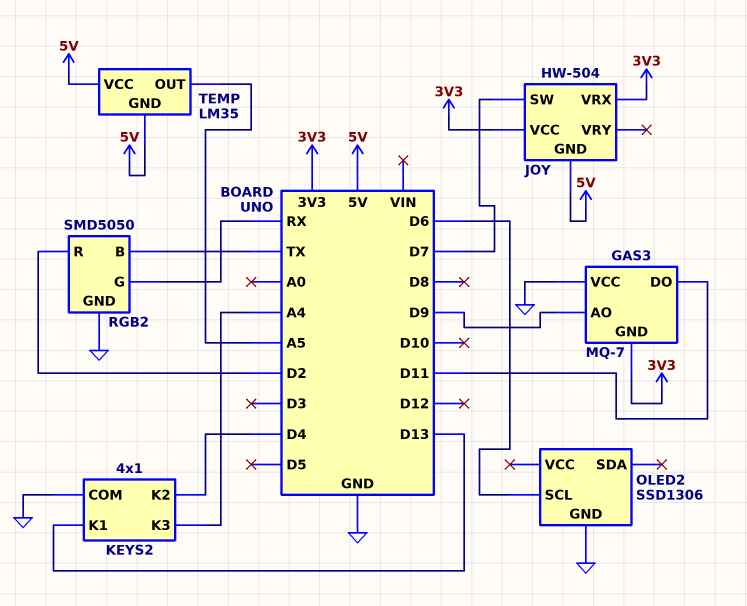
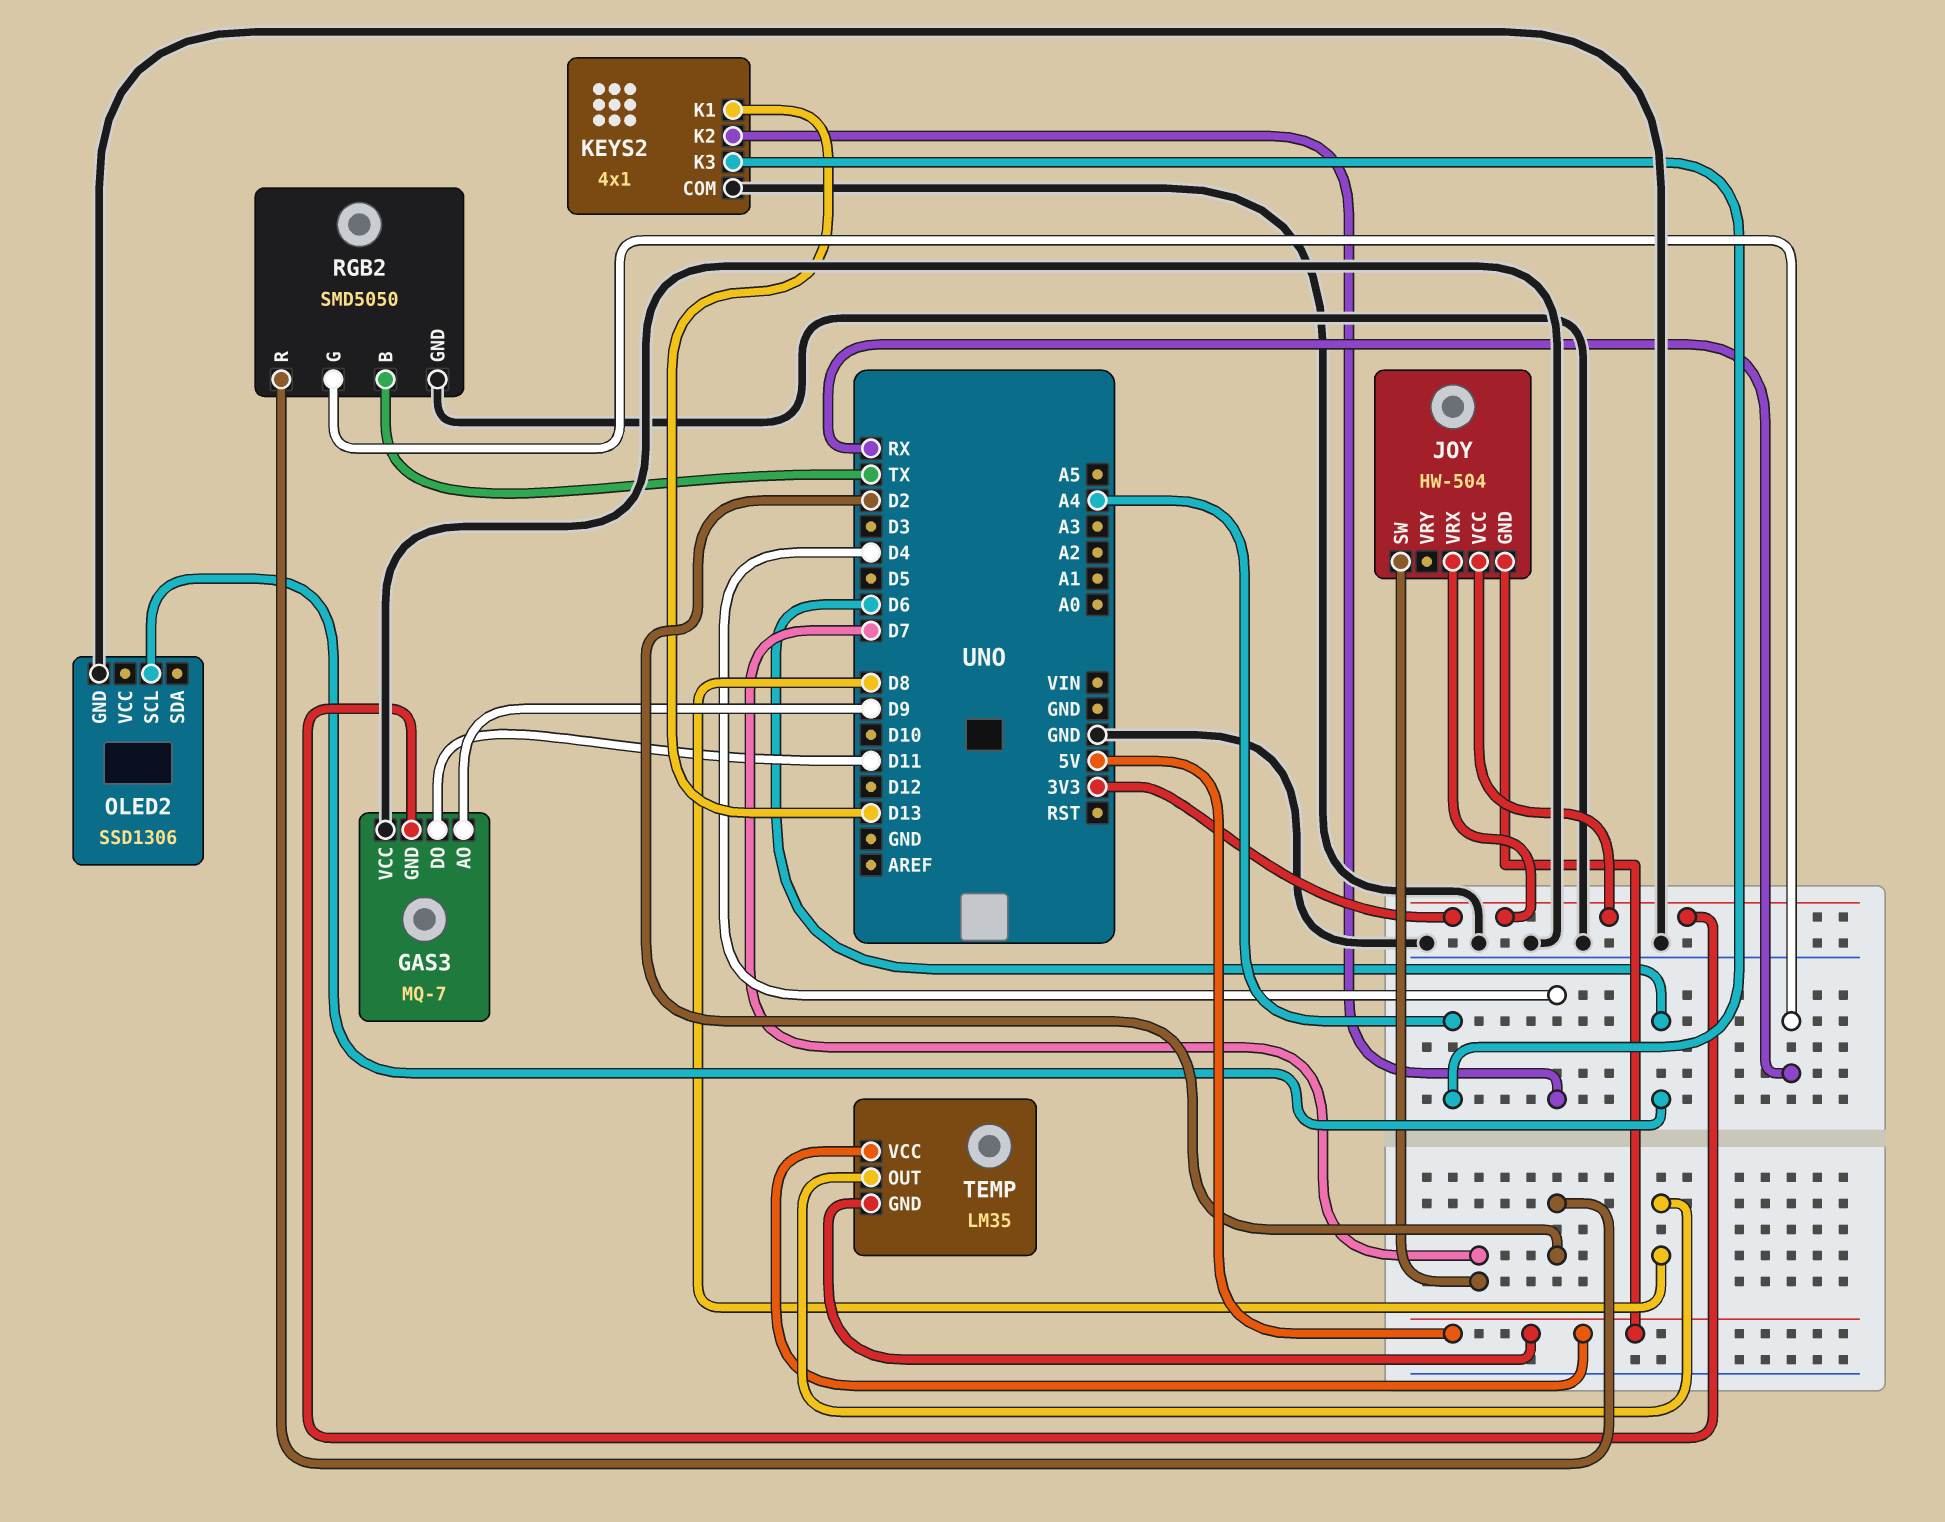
TEMP pin OUT: A5 -> D8

